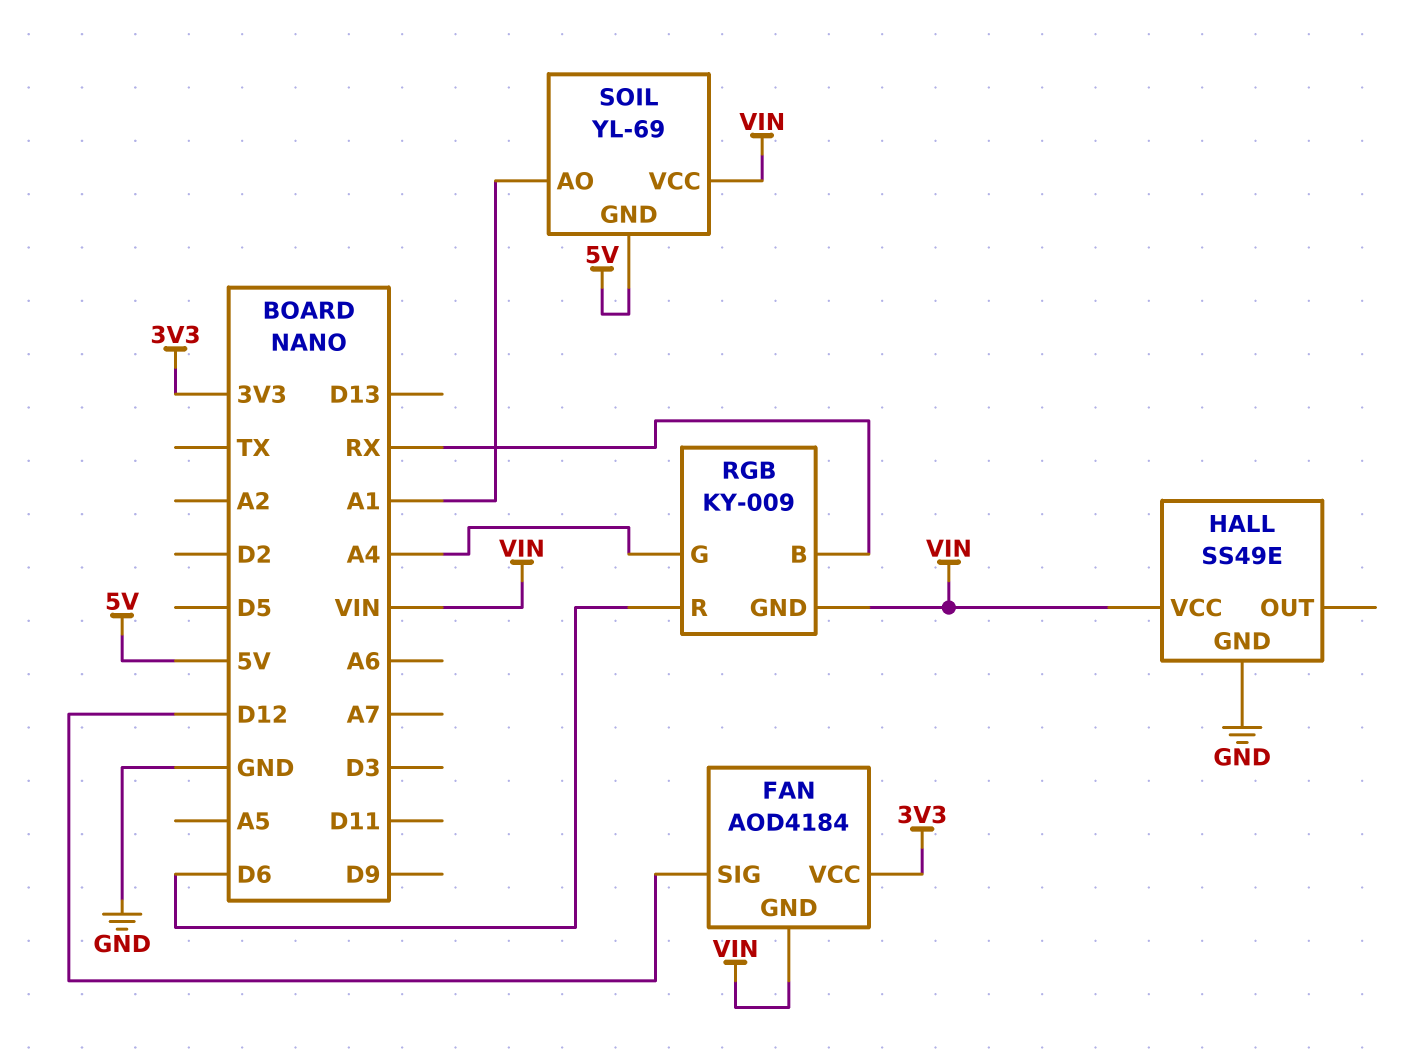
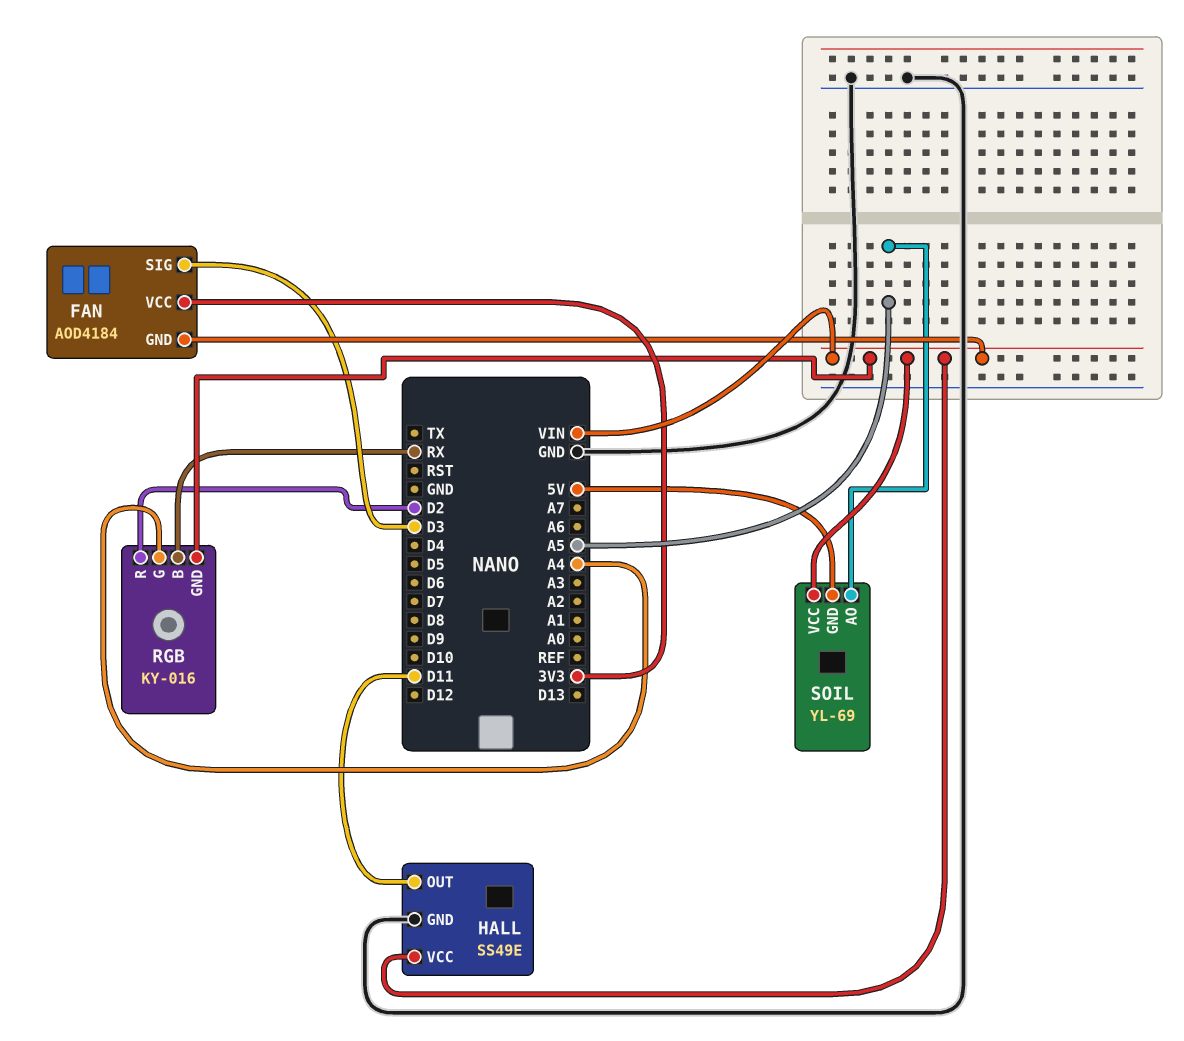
FAN pin SIG: D12 -> D3
HALL pin OUT: none -> D11
RGB: KY-009 -> KY-016
RGB pin R: D6 -> D2
SOIL pin AO: A1 -> A5

